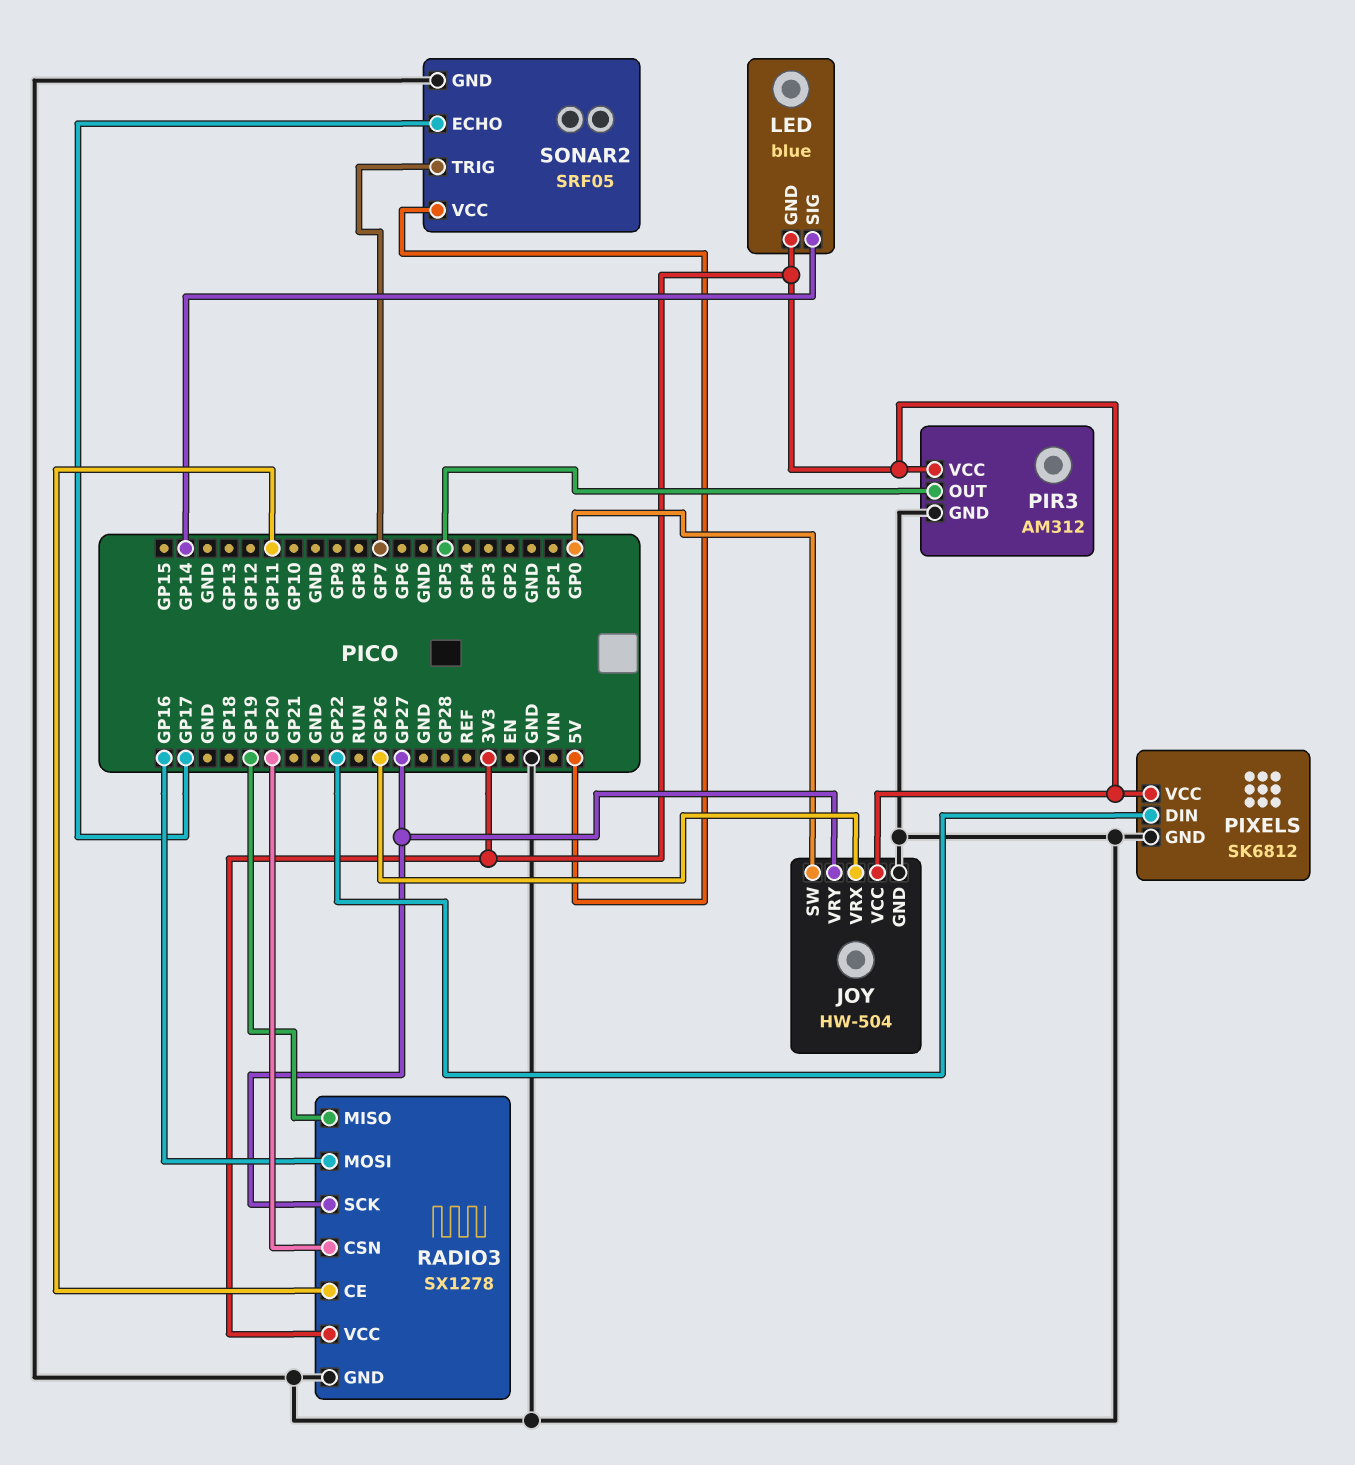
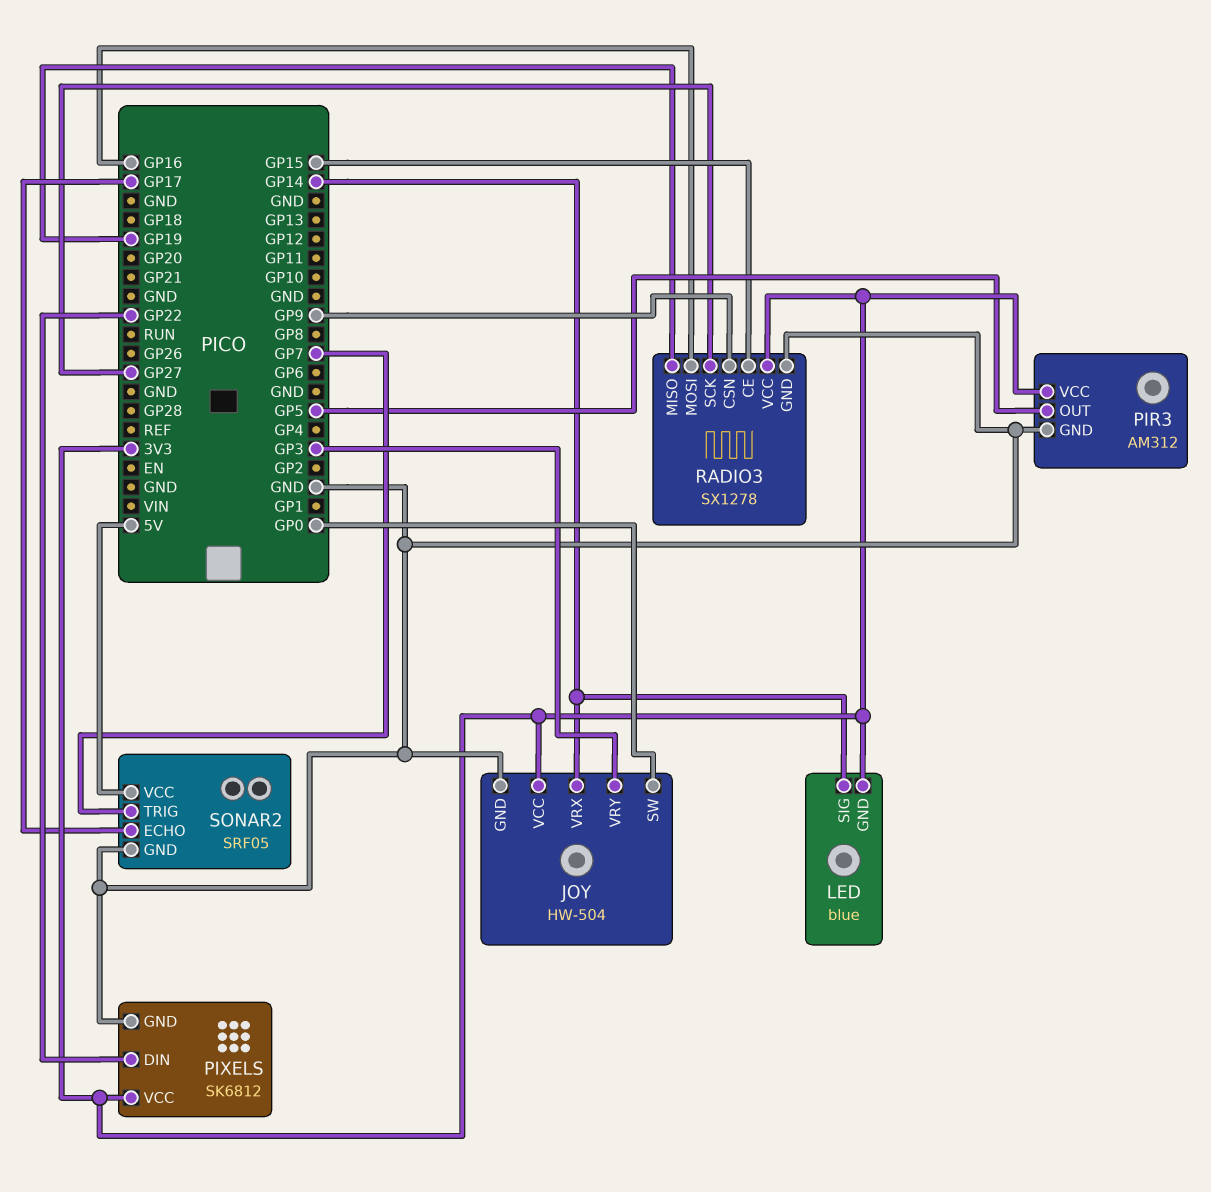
JOY pin VRX: GP26 -> GP14
JOY pin VRY: GP27 -> GP3
RADIO3 pin CE: GP11 -> GP15
RADIO3 pin CSN: GP20 -> GP9

